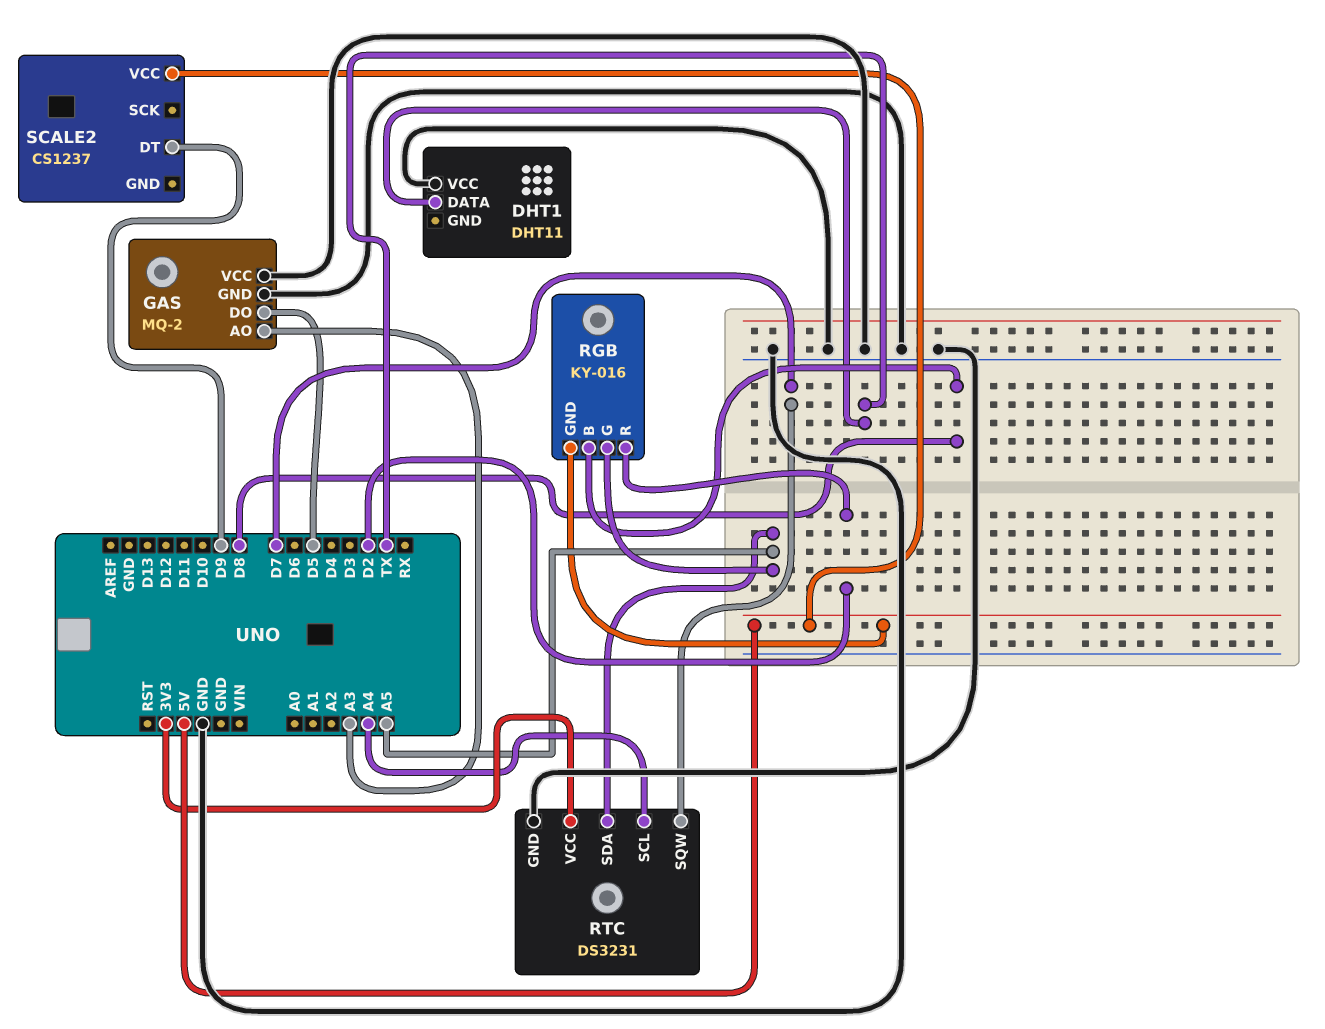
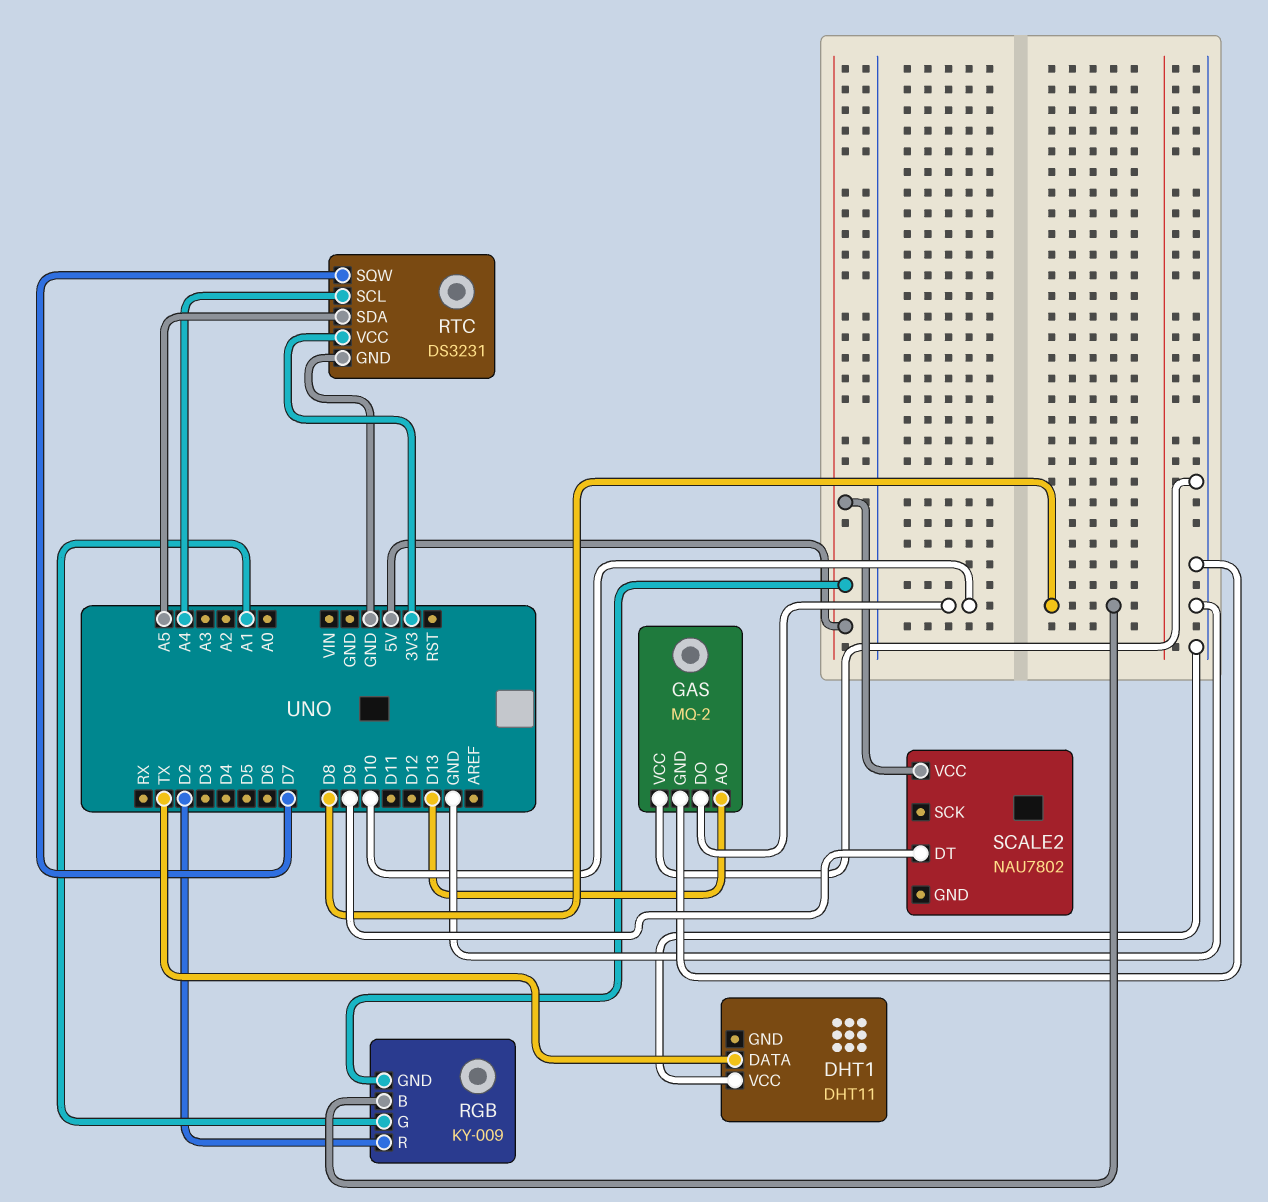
GAS pin AO: A3 -> D13
GAS pin DO: D5 -> D10
RGB: KY-016 -> KY-009
RGB pin G: A5 -> A1
SCALE2: CS1237 -> NAU7802

